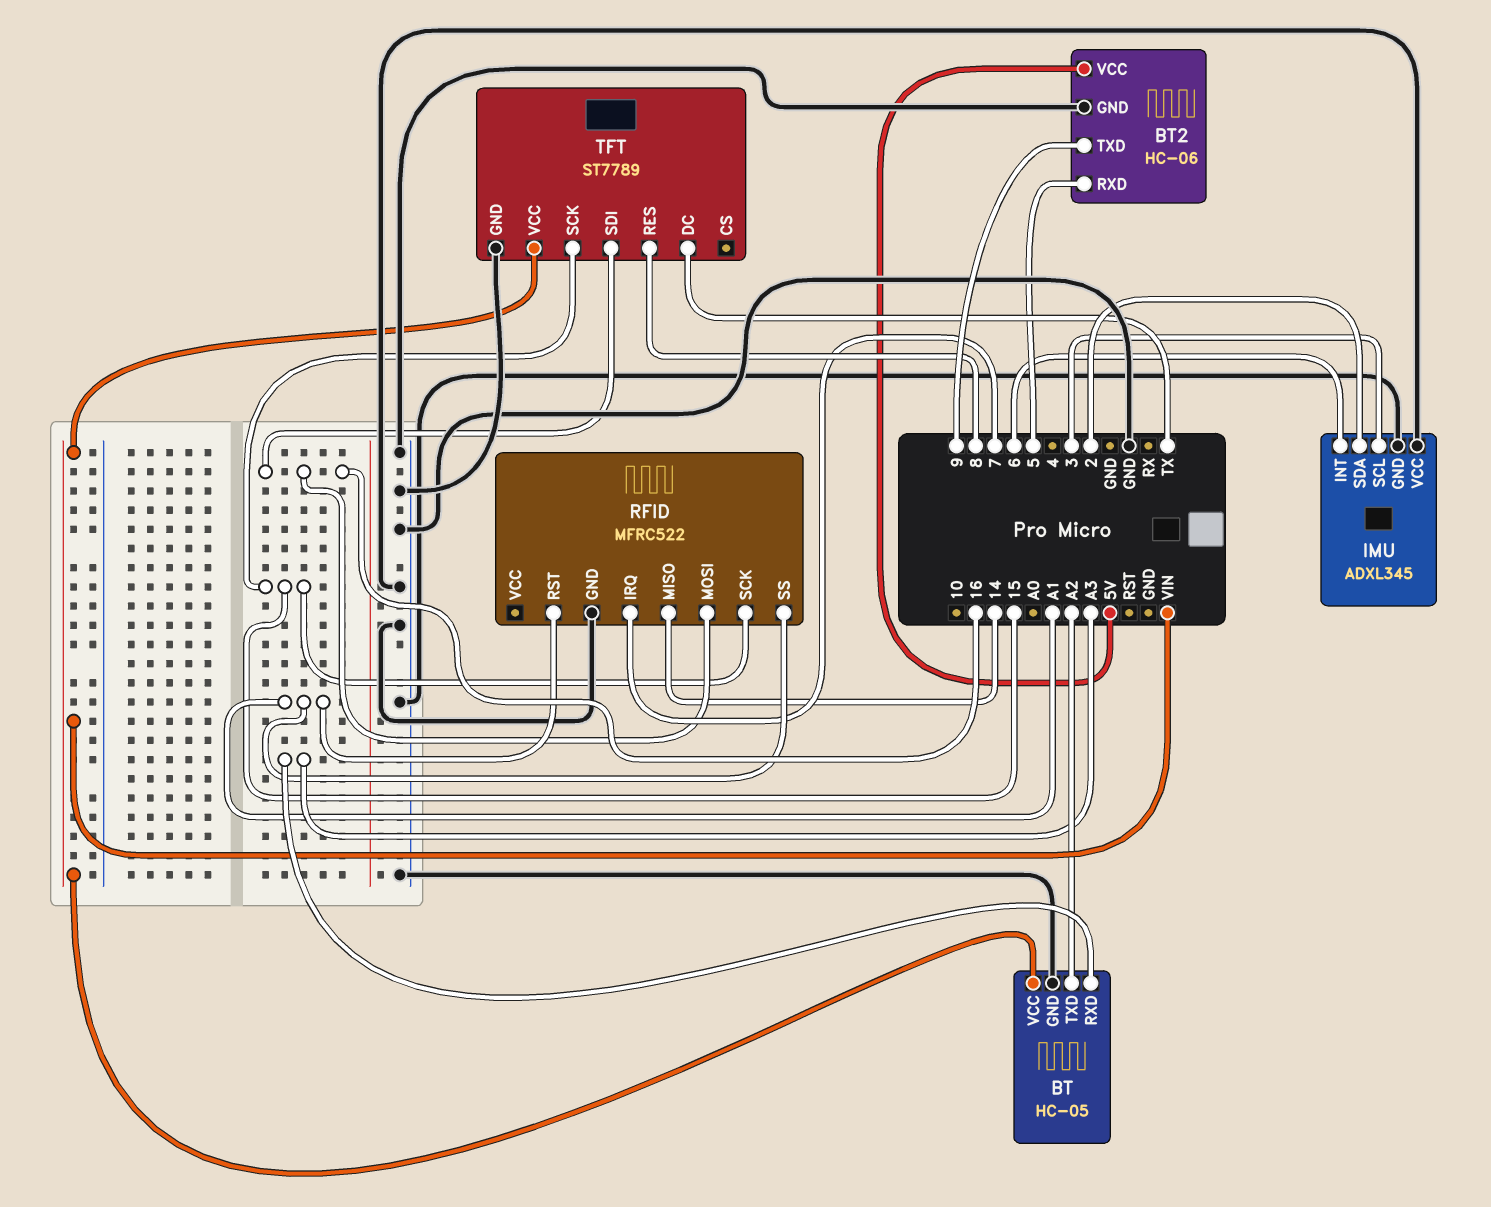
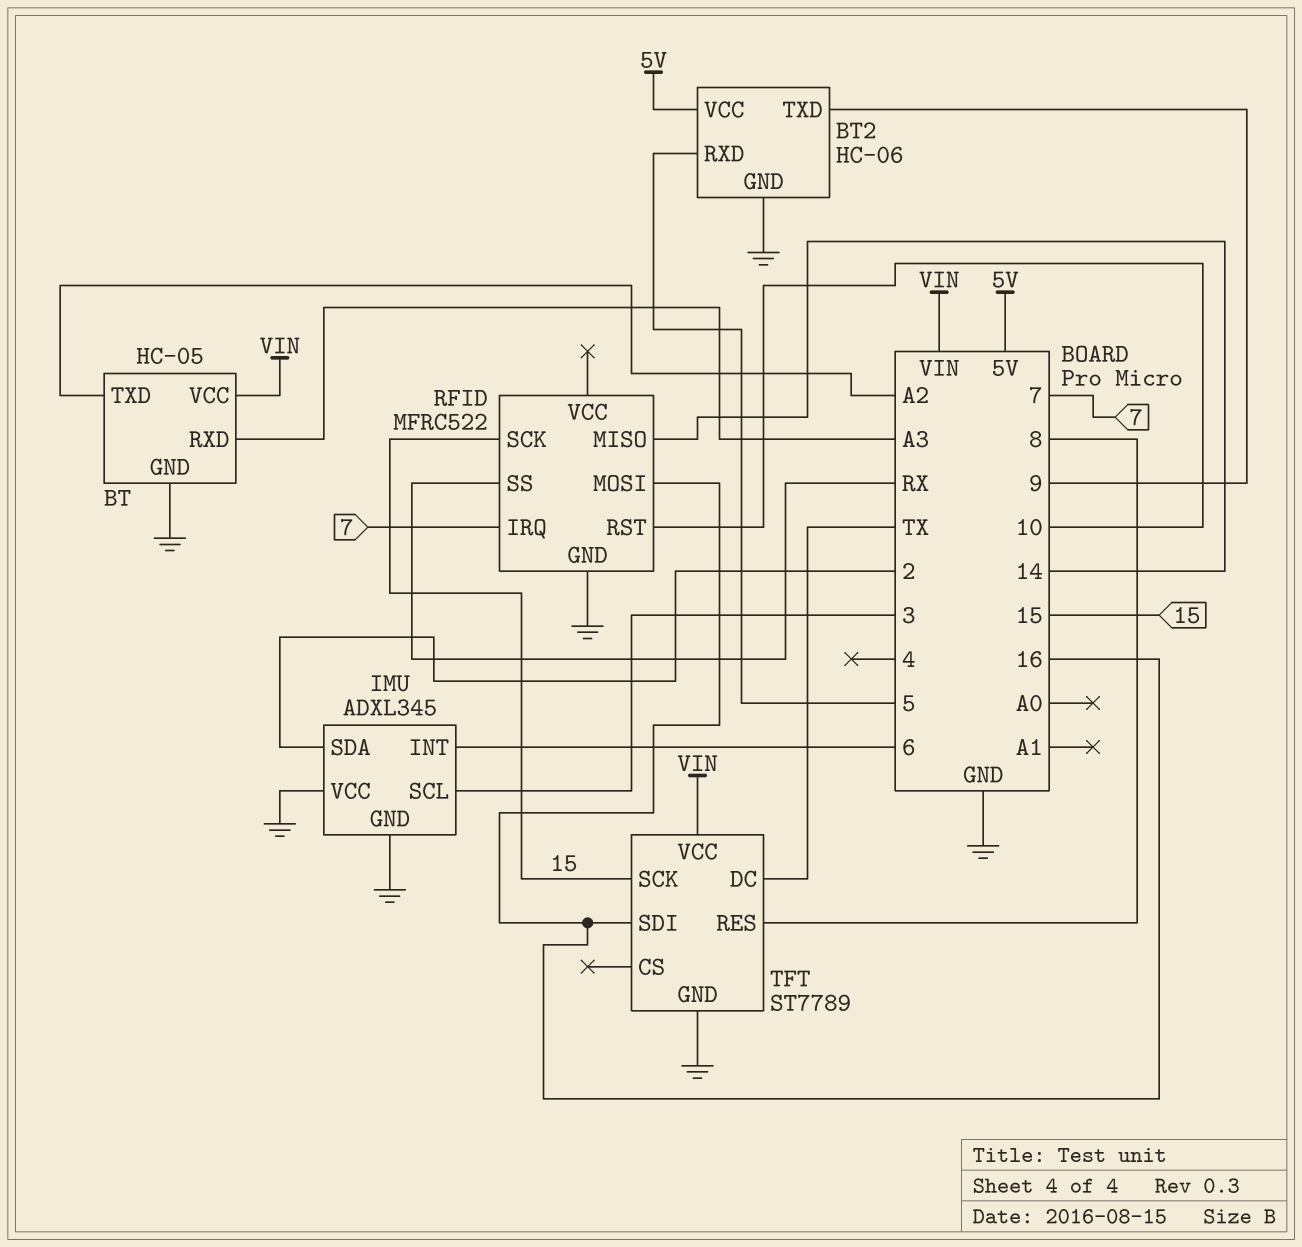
RFID pin RST: A1 -> 10
RFID pin SS: A1 -> RX

